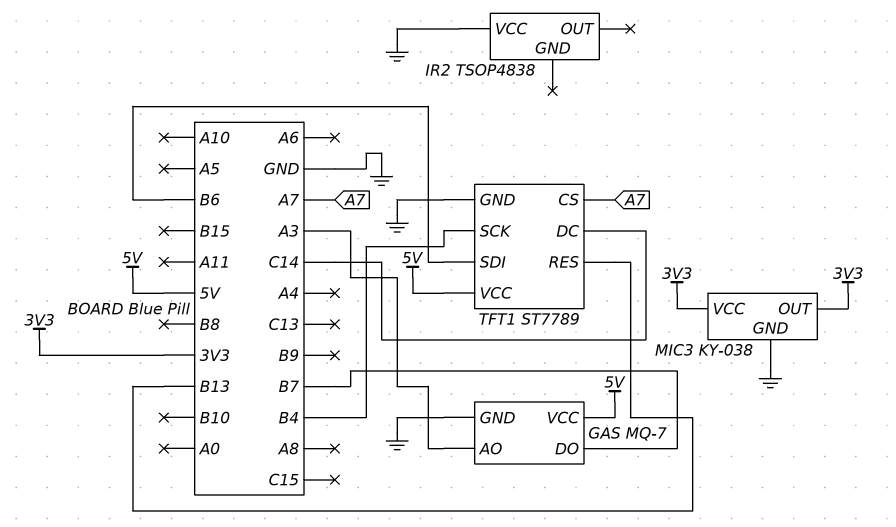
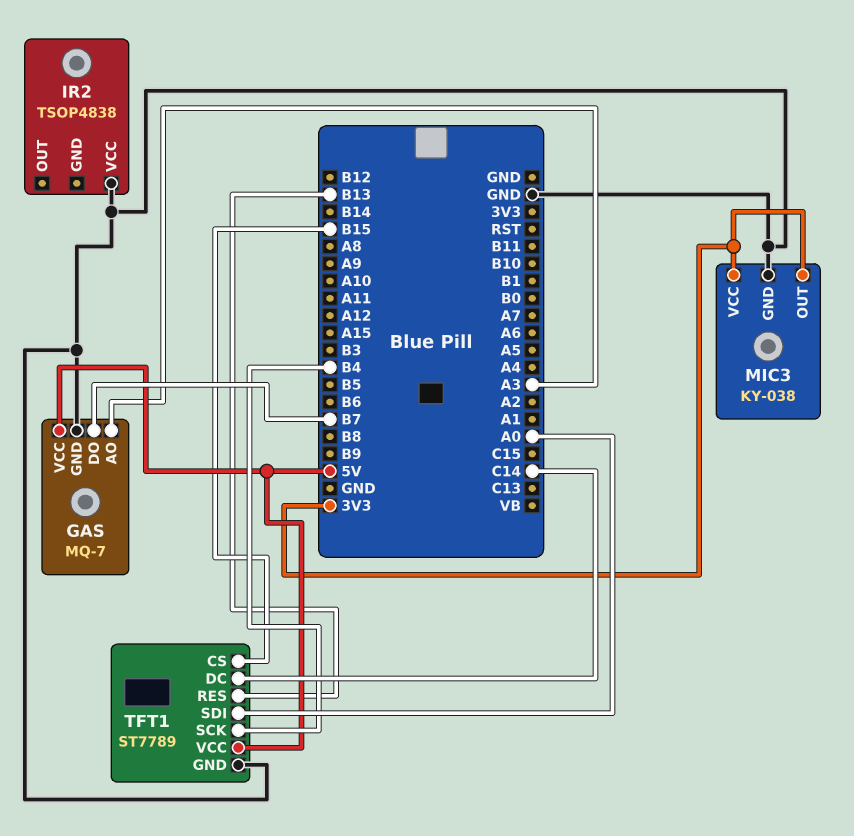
TFT1 pin CS: A7 -> B15
TFT1 pin SDI: B6 -> A0

